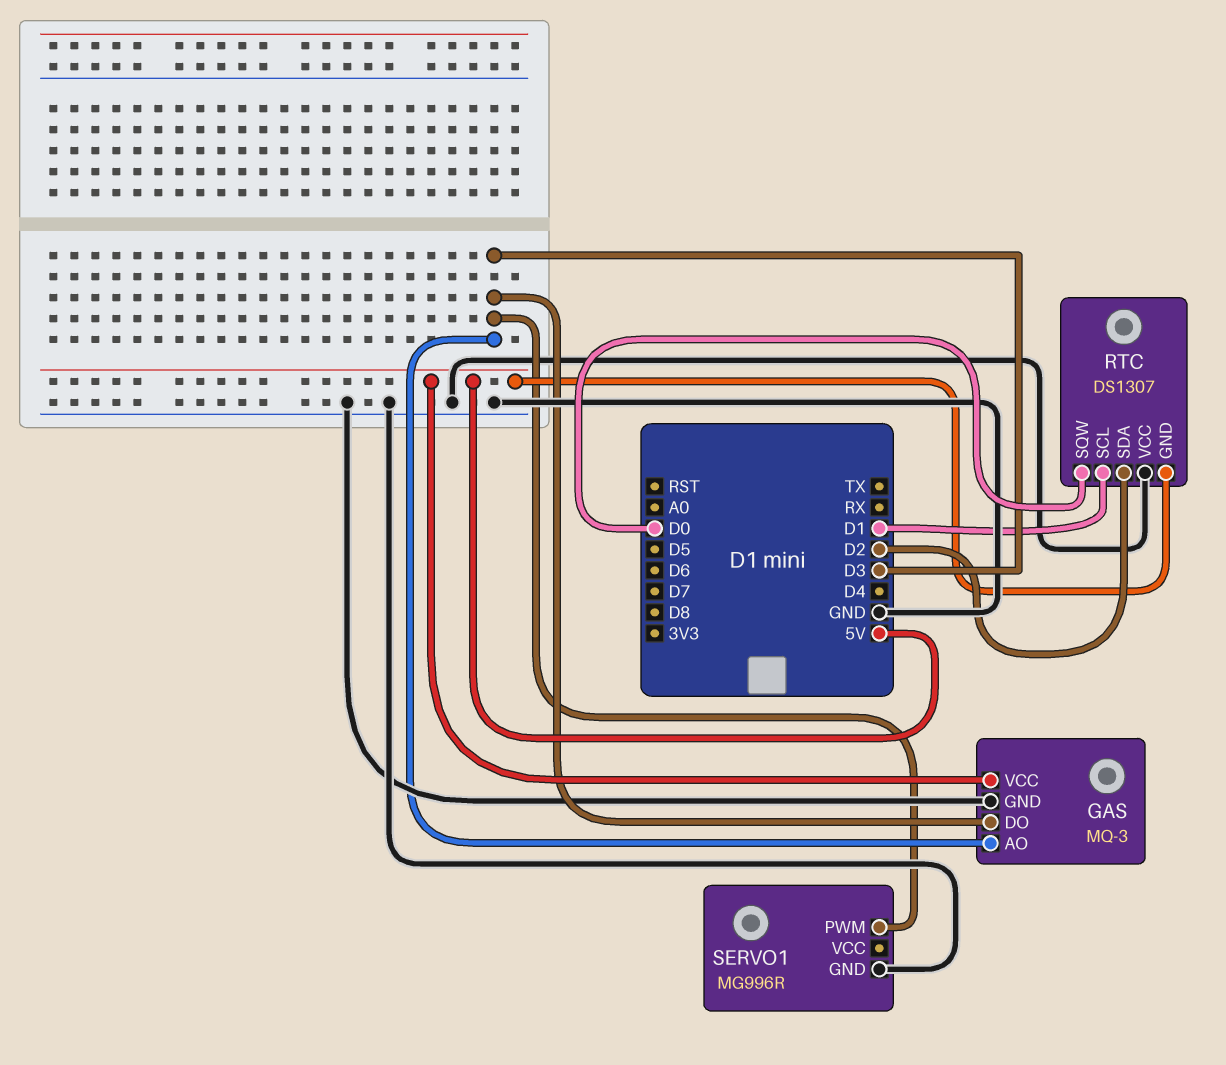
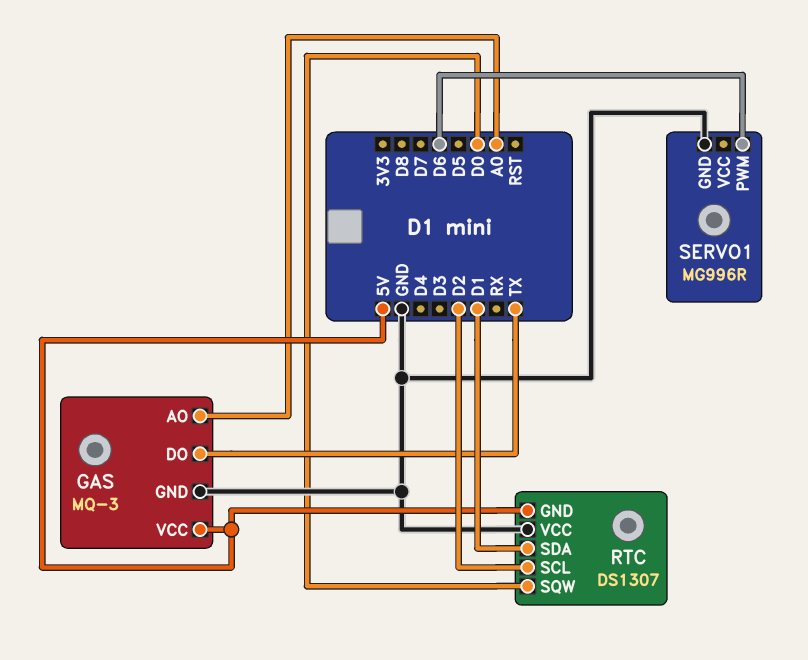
GAS pin AO: D3 -> A0
GAS pin DO: D3 -> TX
RTC pin SCL: D1 -> D2
RTC pin SDA: D2 -> D1
SERVO1 pin PWM: D3 -> D6

